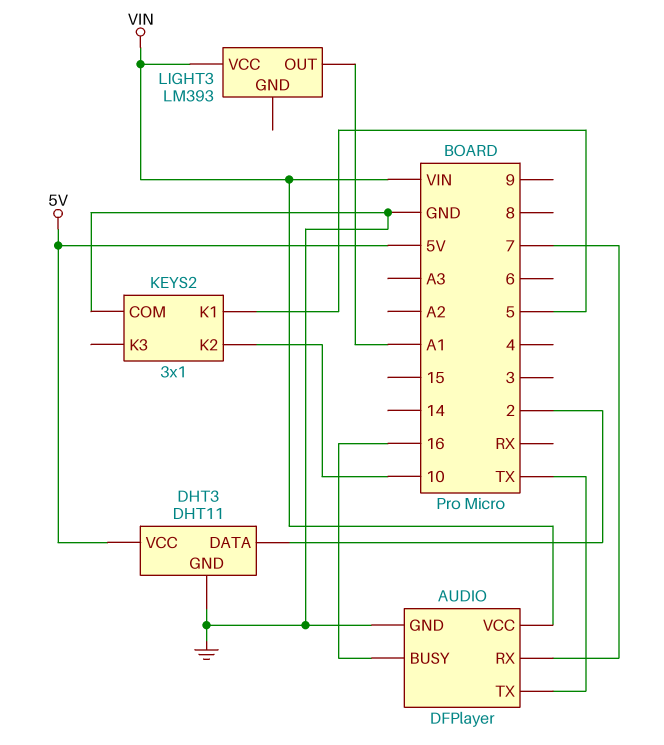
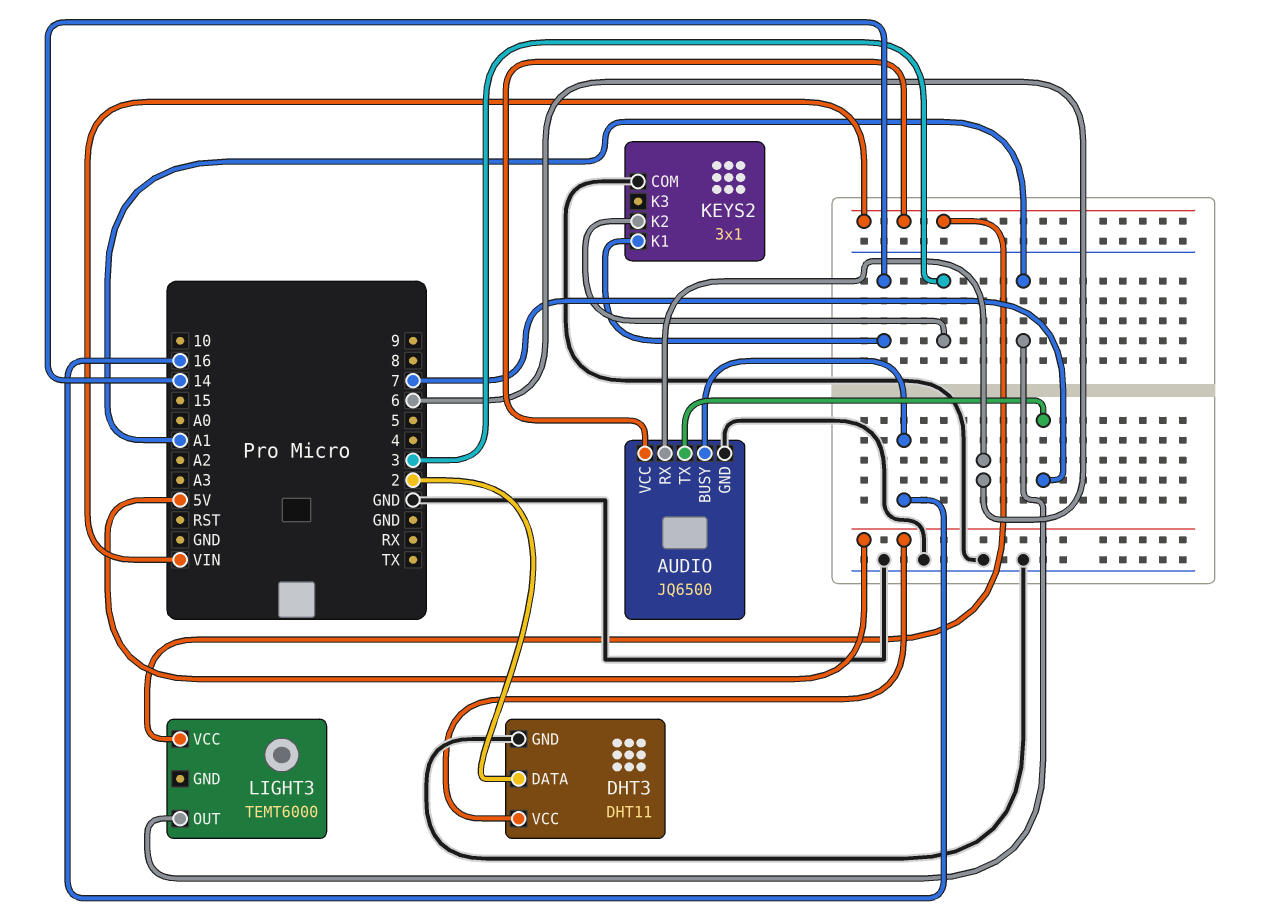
AUDIO: DFPlayer -> JQ6500
AUDIO pin RX: 7 -> 6
AUDIO pin TX: TX -> 7
KEYS2 pin K1: 5 -> 14
KEYS2 pin K2: 10 -> 3
LIGHT3: LM393 -> TEMT6000

